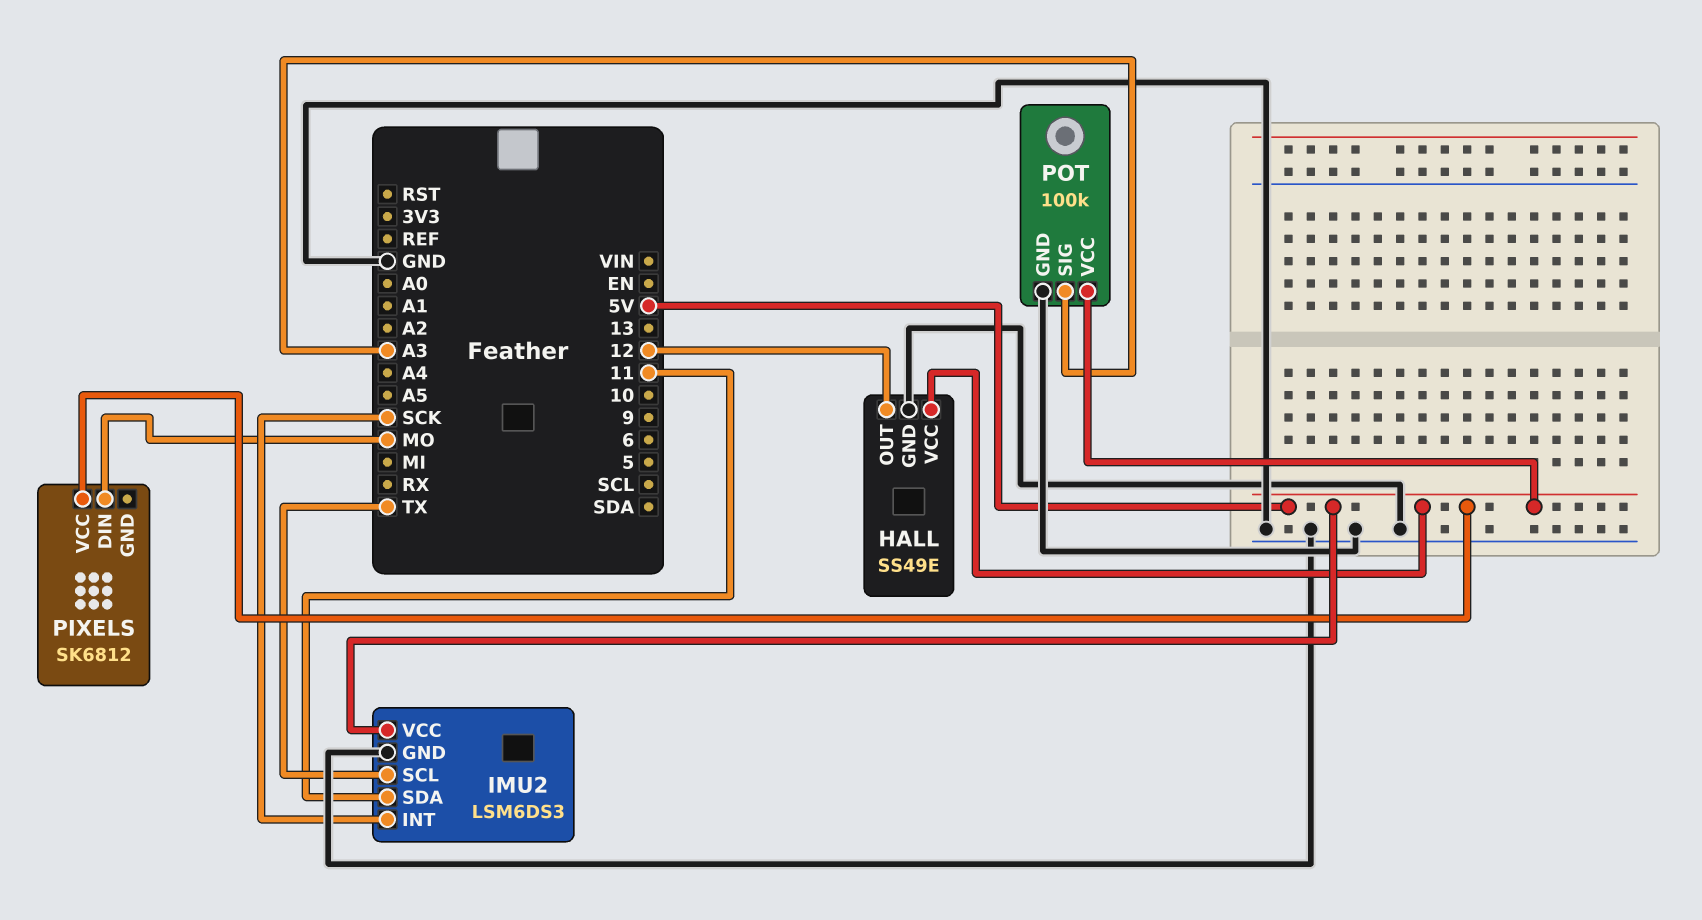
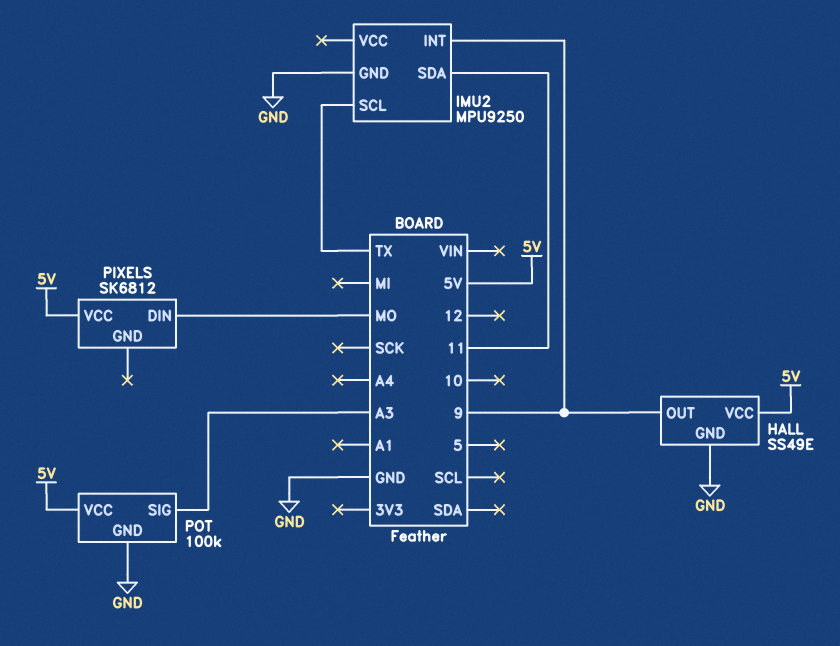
HALL pin OUT: 12 -> 9
IMU2: LSM6DS3 -> MPU9250
IMU2 pin INT: SCK -> 9
IMU2 pin VCC: 5V -> none

